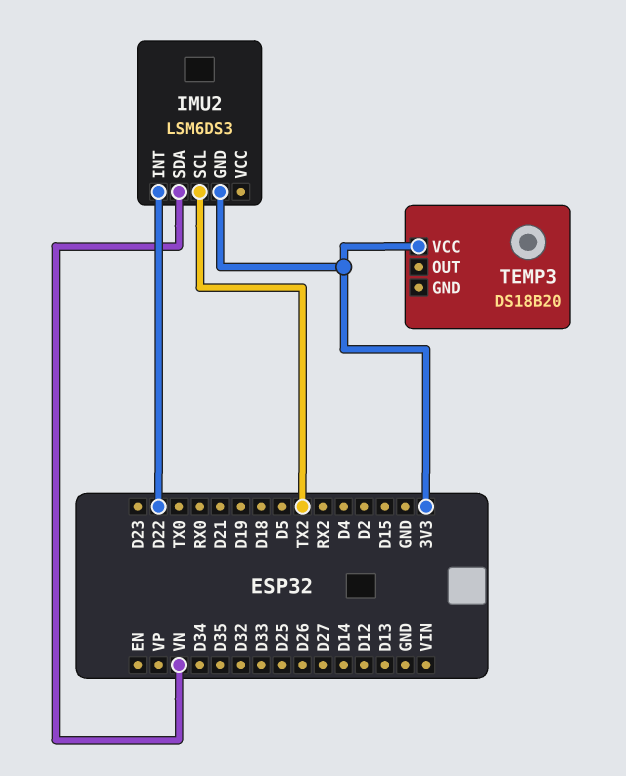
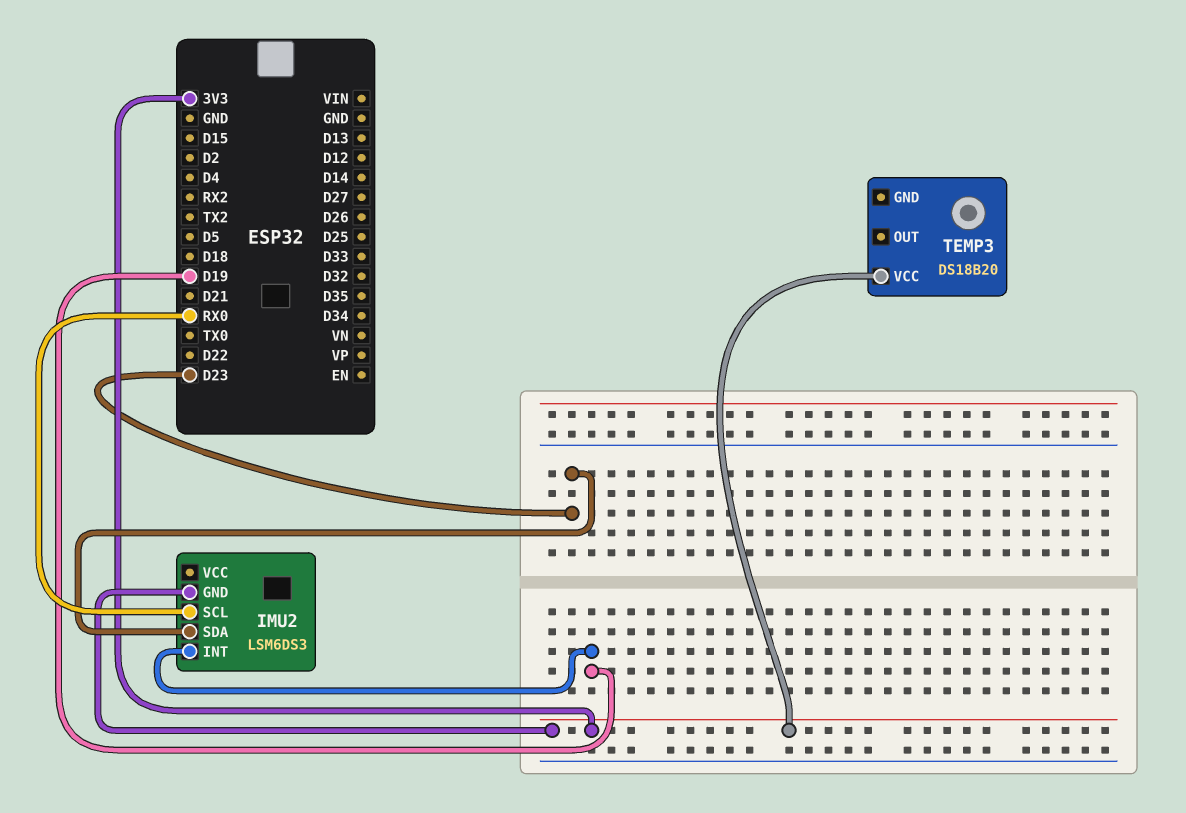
IMU2 pin INT: D22 -> D19
IMU2 pin SCL: TX2 -> RX0
IMU2 pin SDA: VN -> D23

